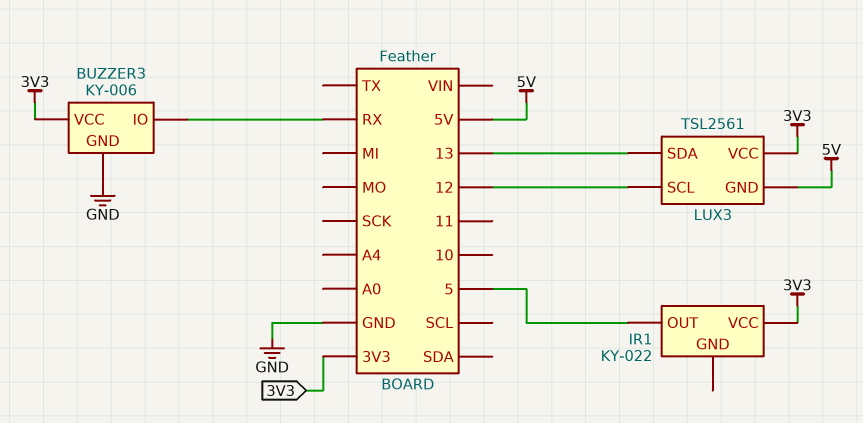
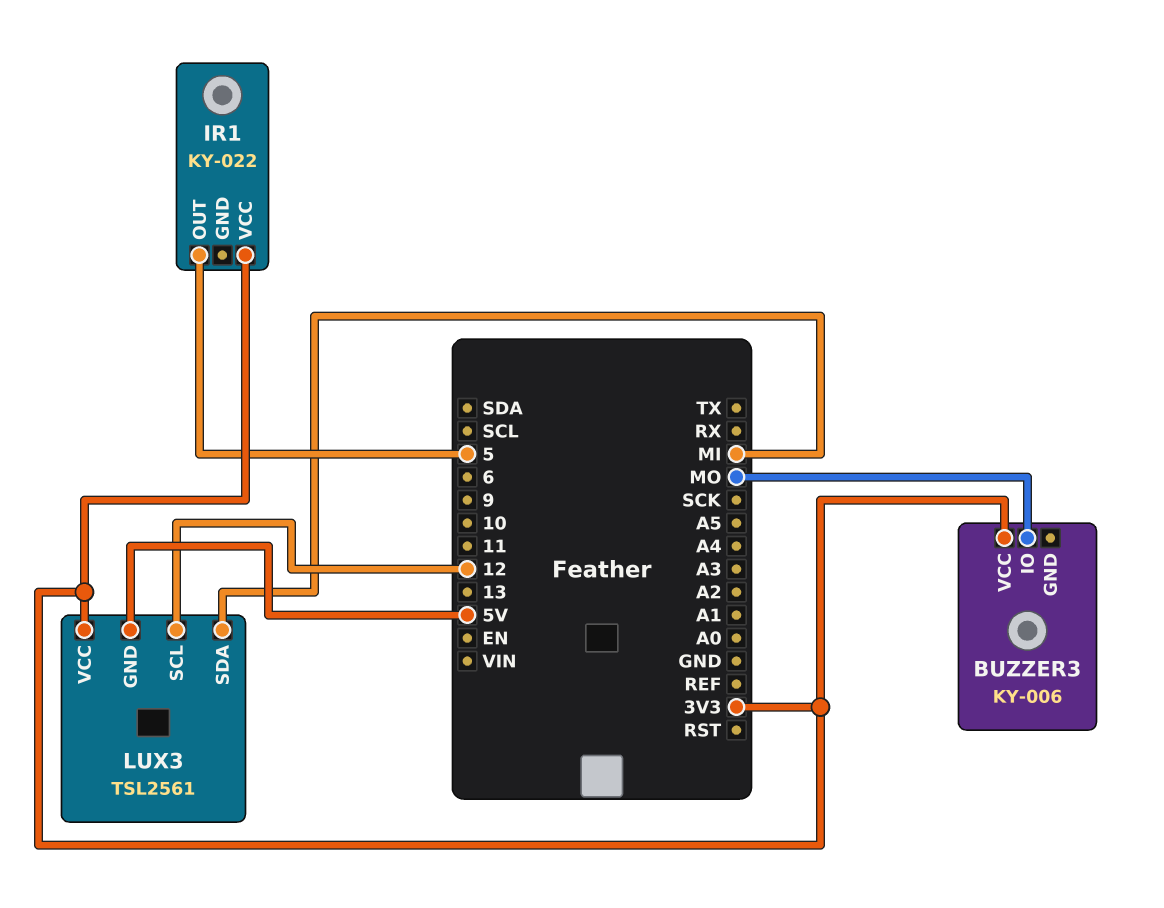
BUZZER3 pin GND: GND -> none
BUZZER3 pin IO: RX -> MO
LUX3 pin SDA: 13 -> MI

